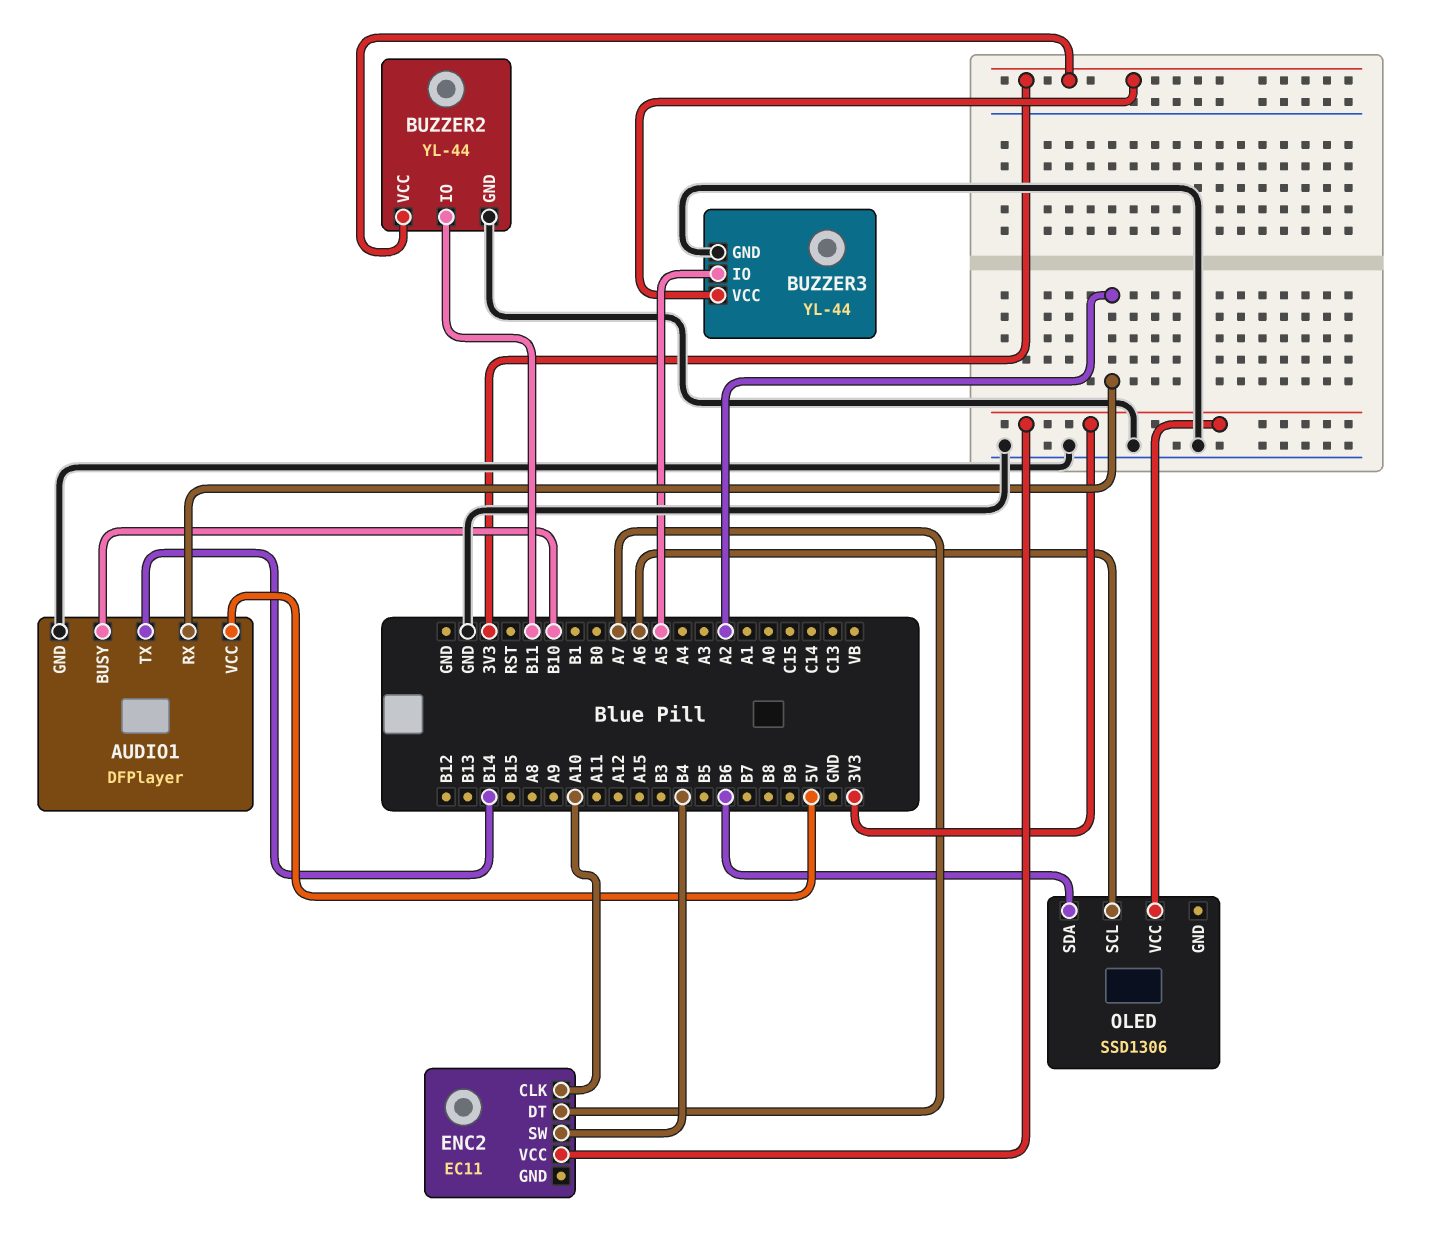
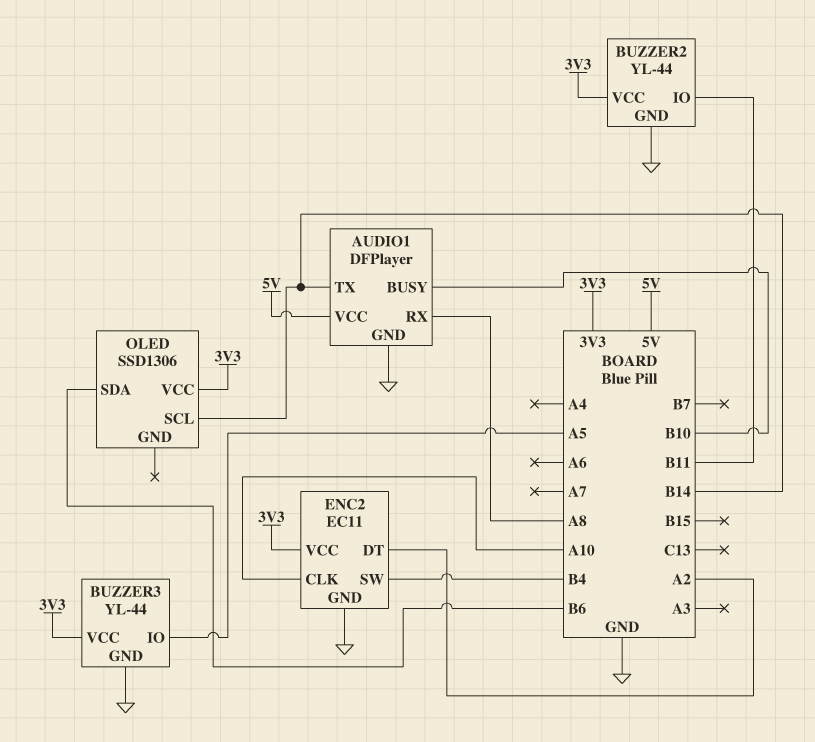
AUDIO1 pin RX: A2 -> A8
ENC2 pin DT: A7 -> A2
ENC2 pin GND: none -> GND
OLED pin SCL: A6 -> B14

